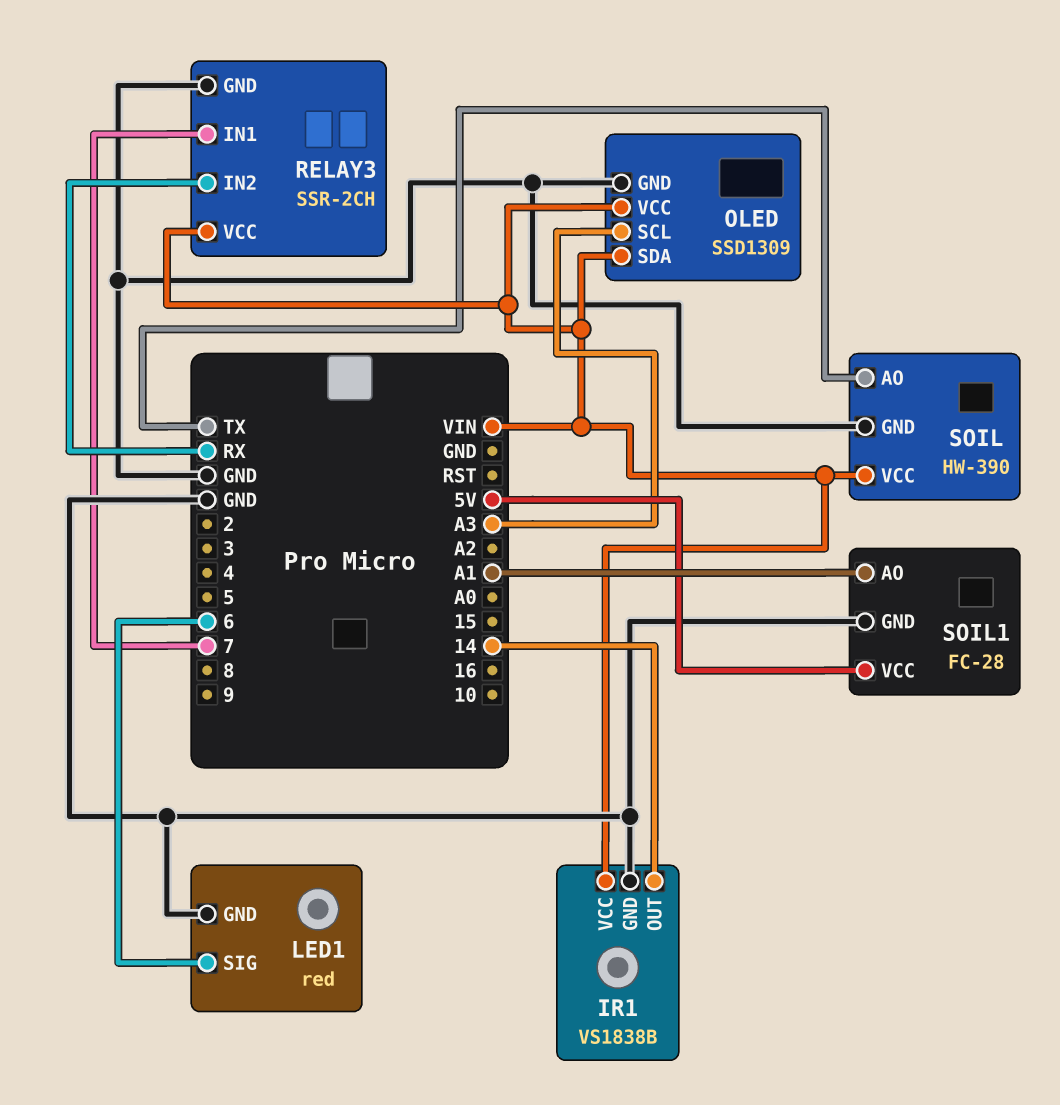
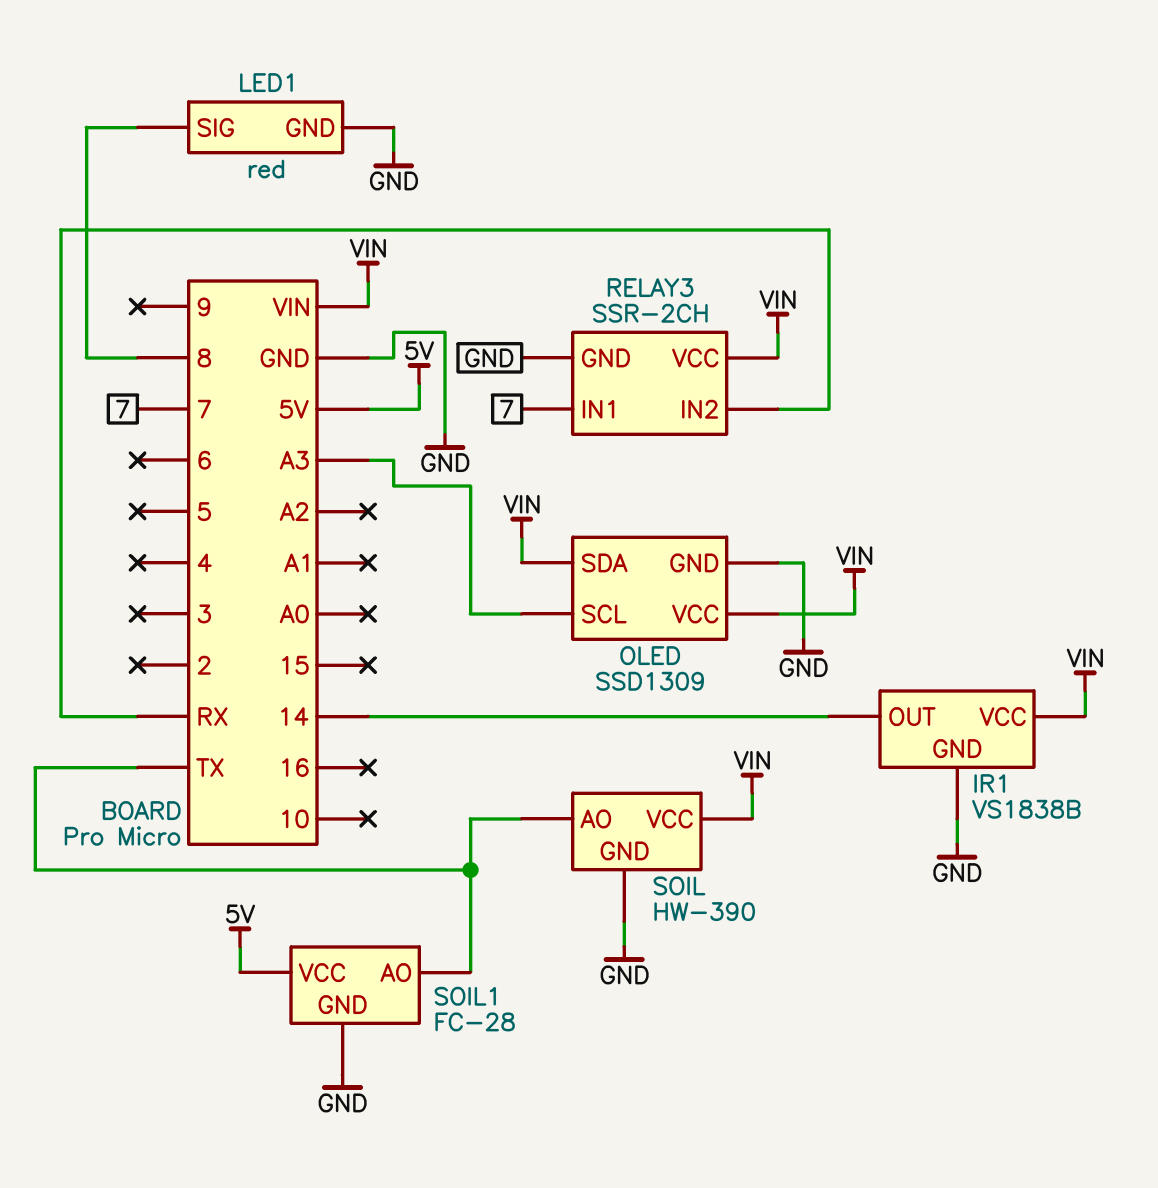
LED1 pin SIG: 6 -> 8
SOIL1 pin AO: A1 -> TX

